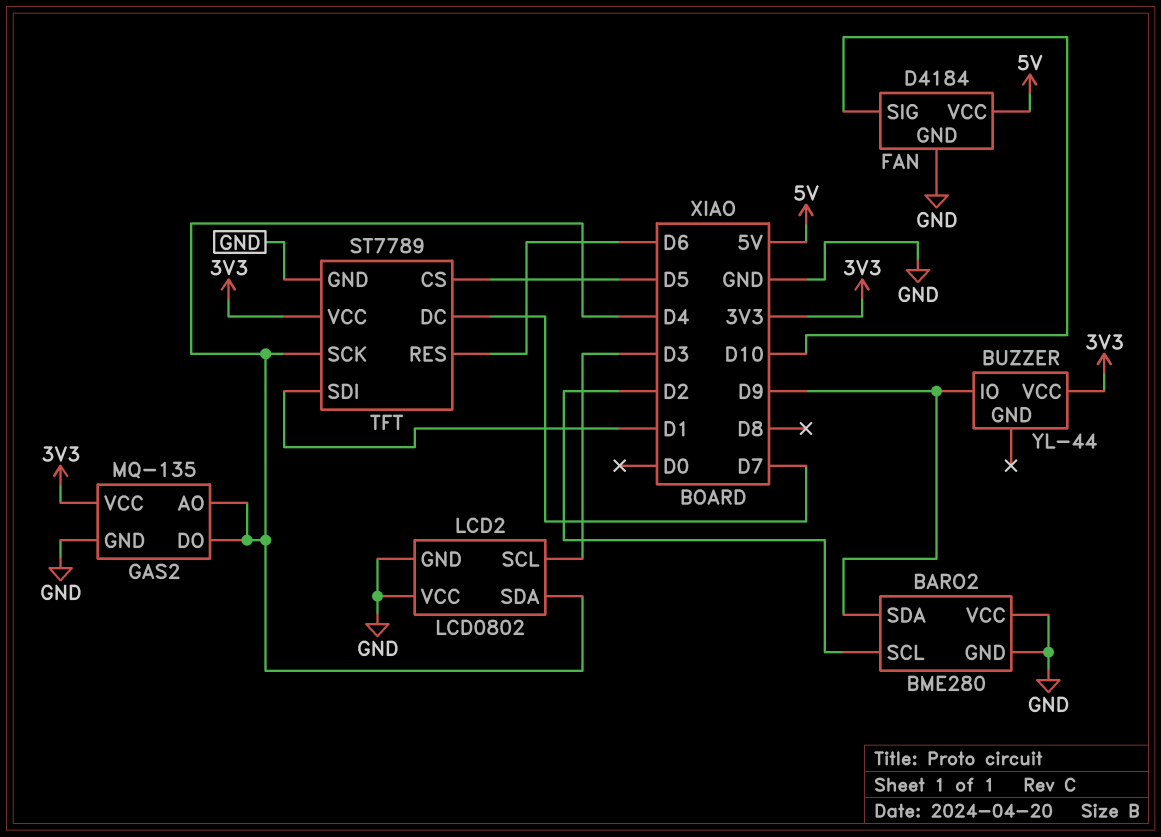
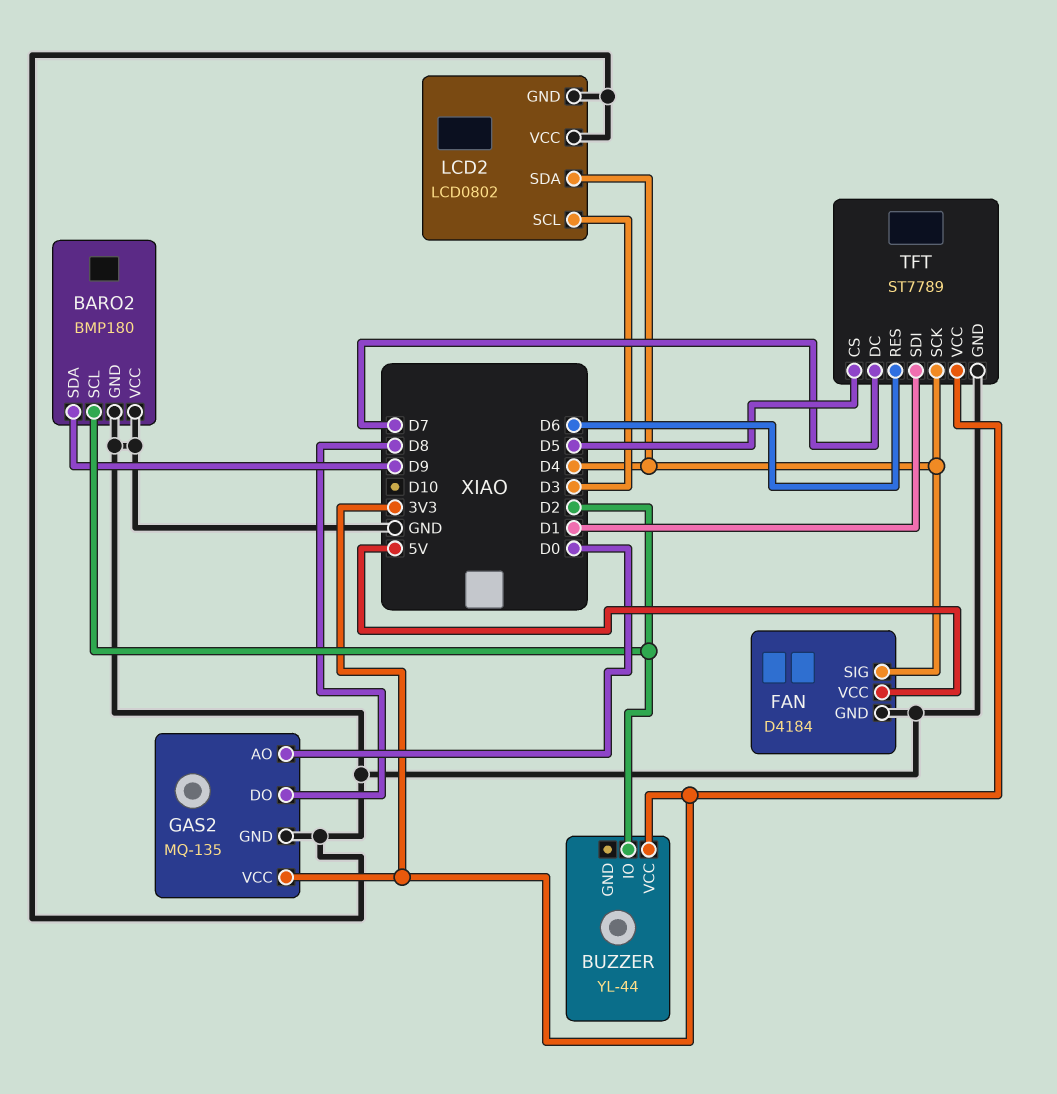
BARO2: BME280 -> BMP180
BUZZER pin IO: D9 -> D2
FAN pin SIG: D10 -> D4
GAS2 pin AO: D4 -> D0
GAS2 pin DO: D4 -> D8

